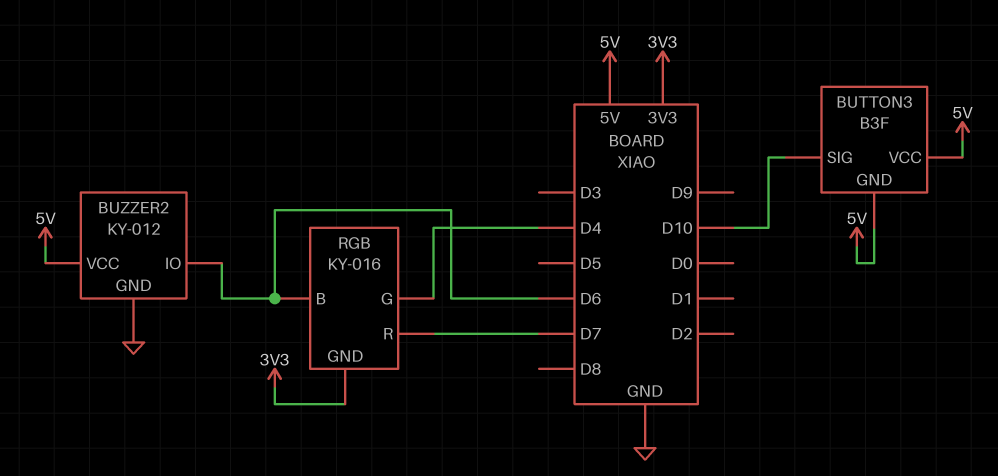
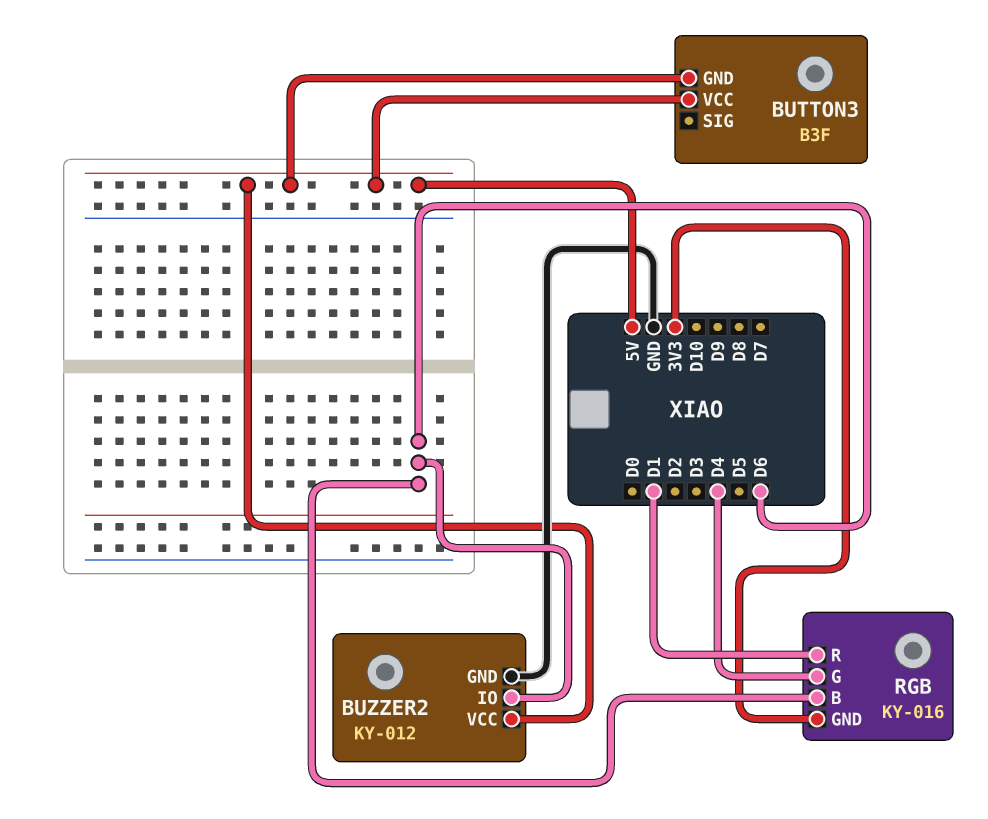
BUTTON3 pin SIG: D10 -> none
RGB pin R: D7 -> D1

